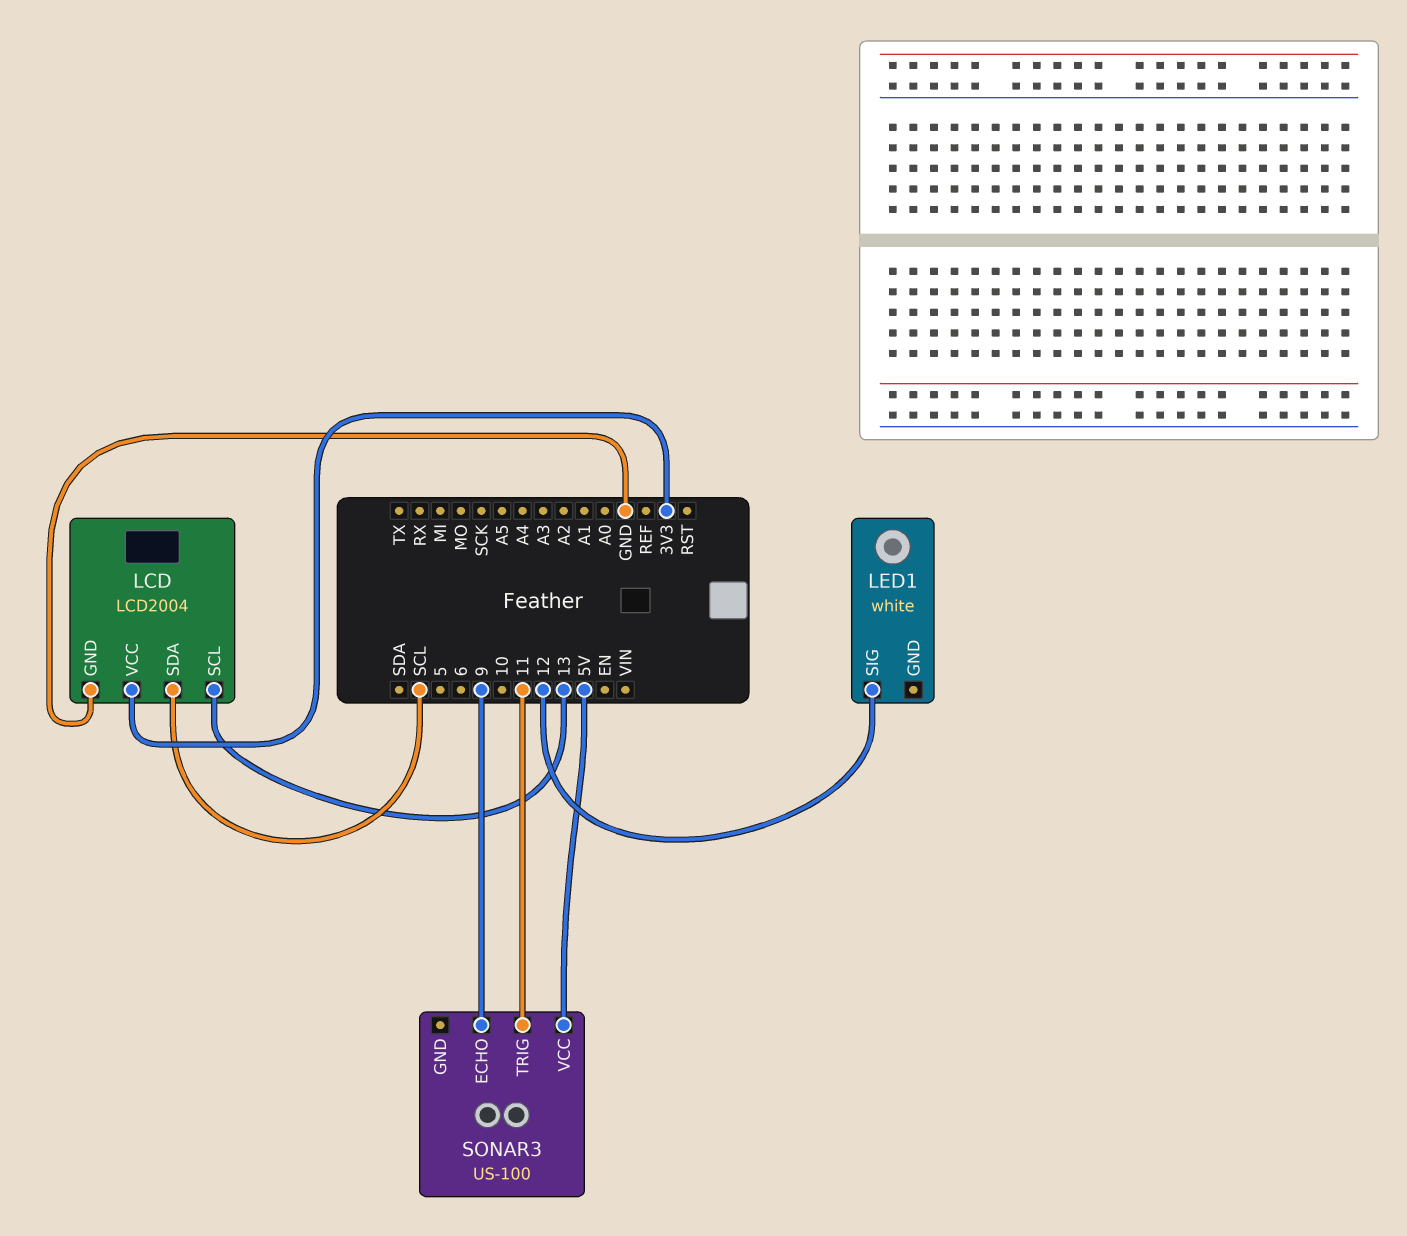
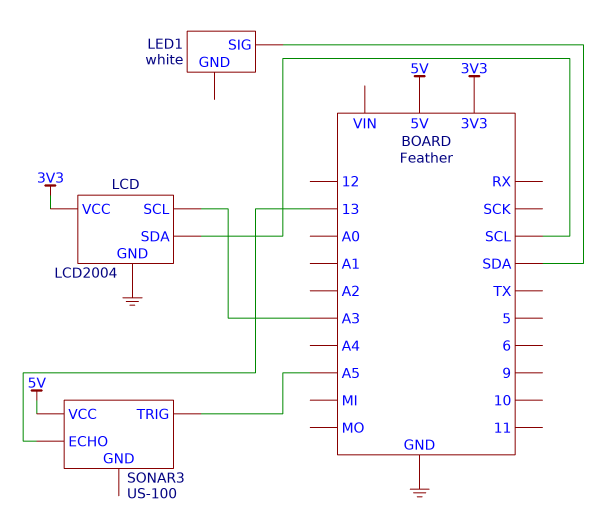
LCD pin SCL: 13 -> A3
LED1 pin SIG: 12 -> SDA
SONAR3 pin ECHO: 9 -> 13
SONAR3 pin TRIG: 11 -> A5

